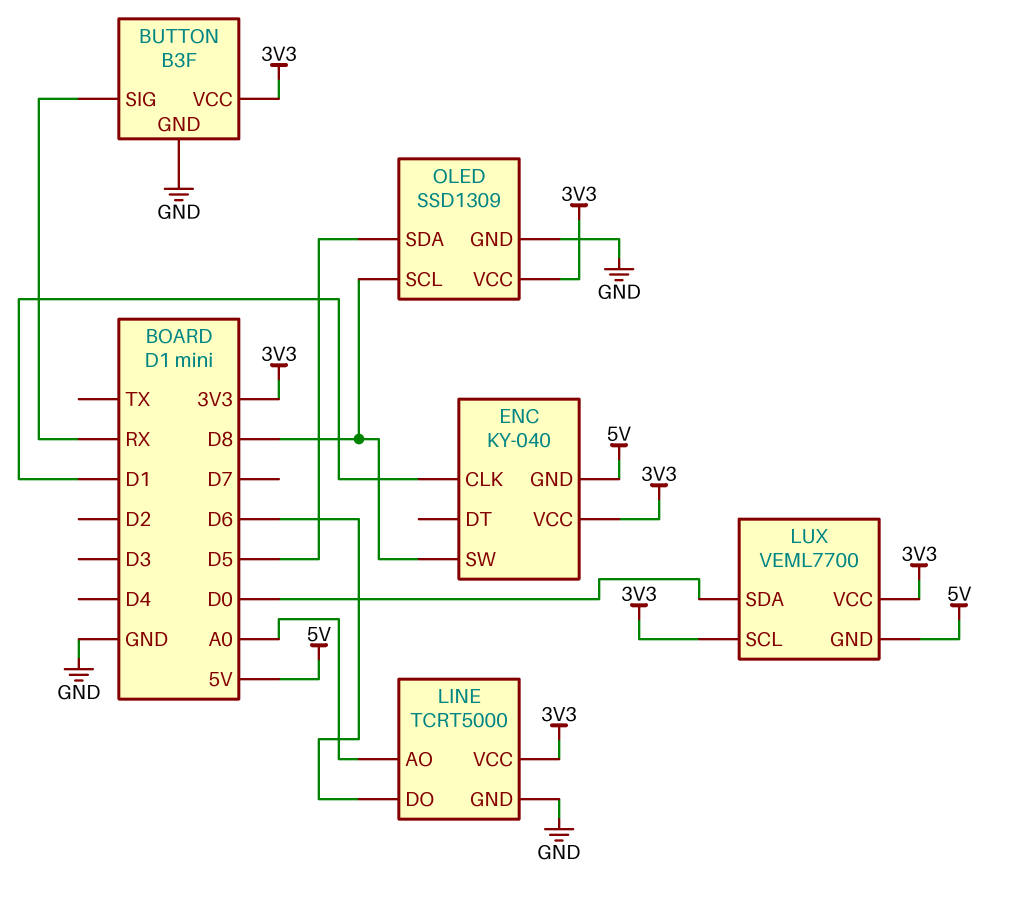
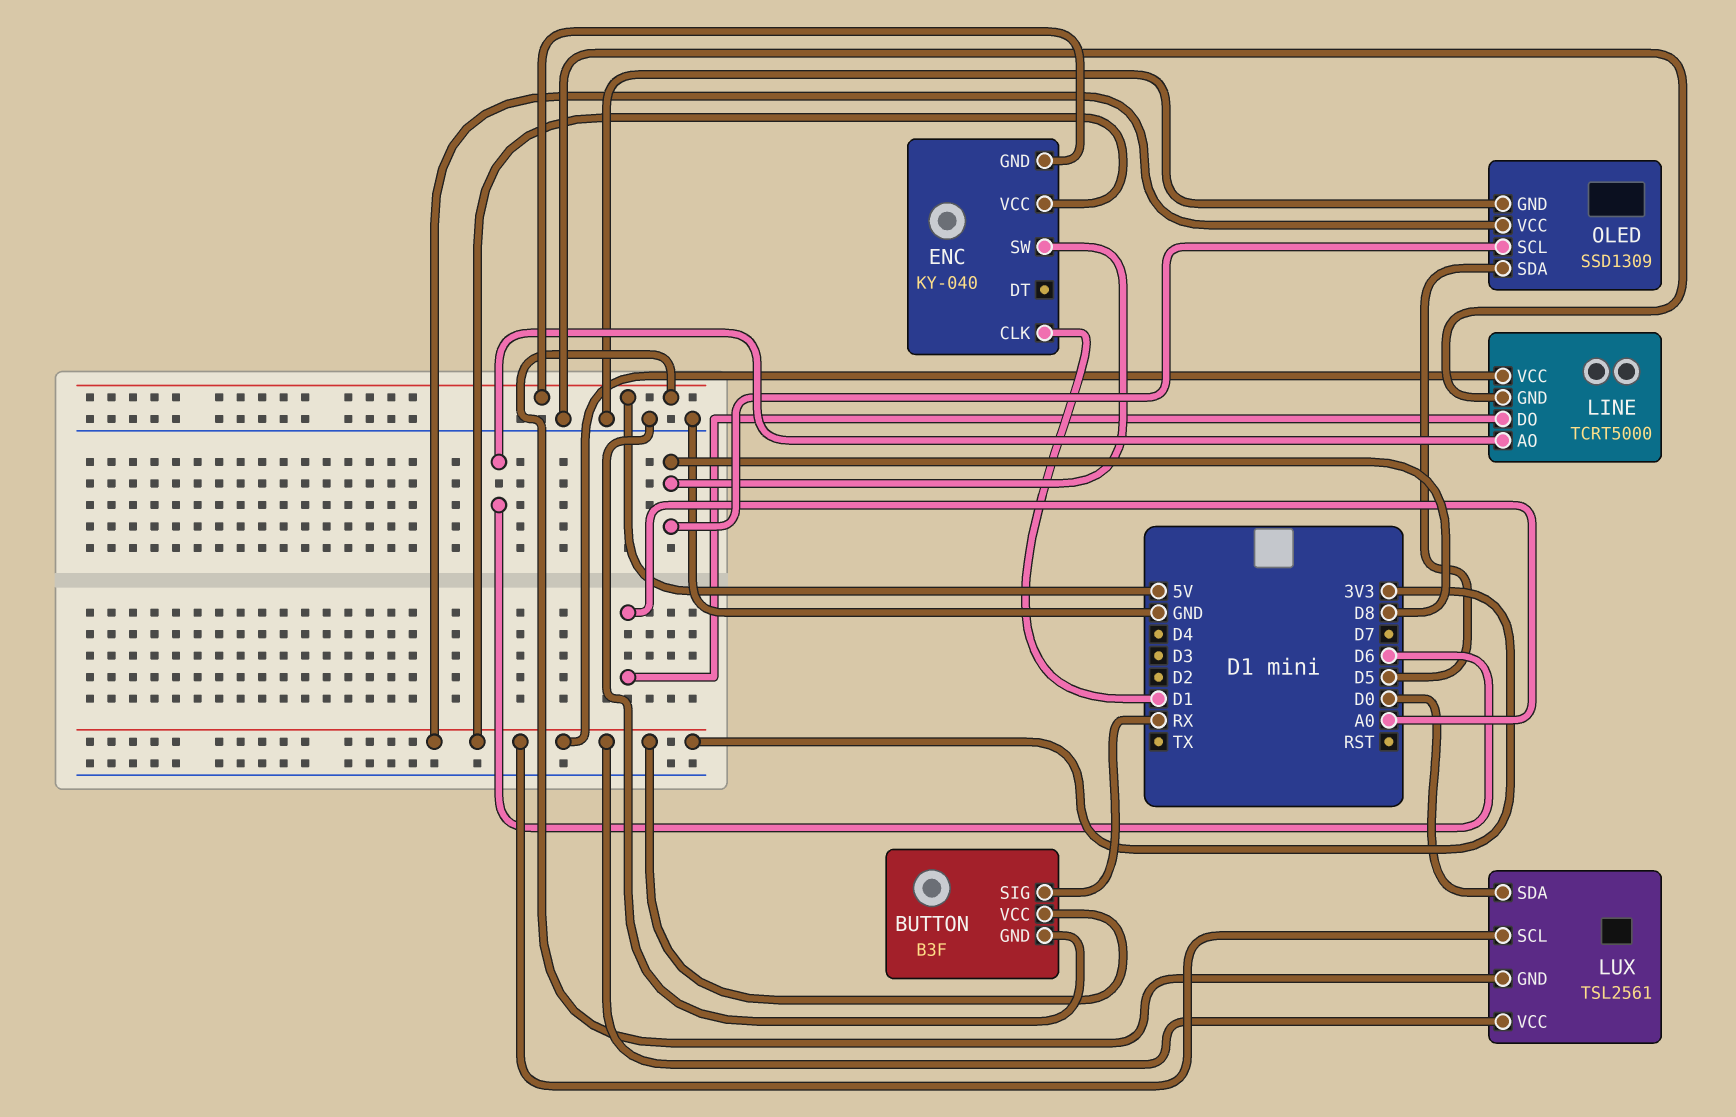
LINE pin AO: A0 -> D6
LINE pin DO: D6 -> A0
LUX: VEML7700 -> TSL2561

